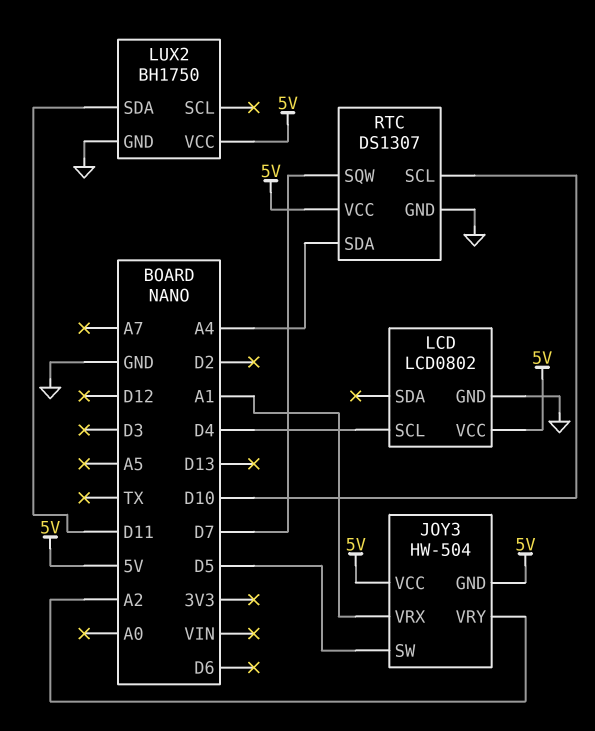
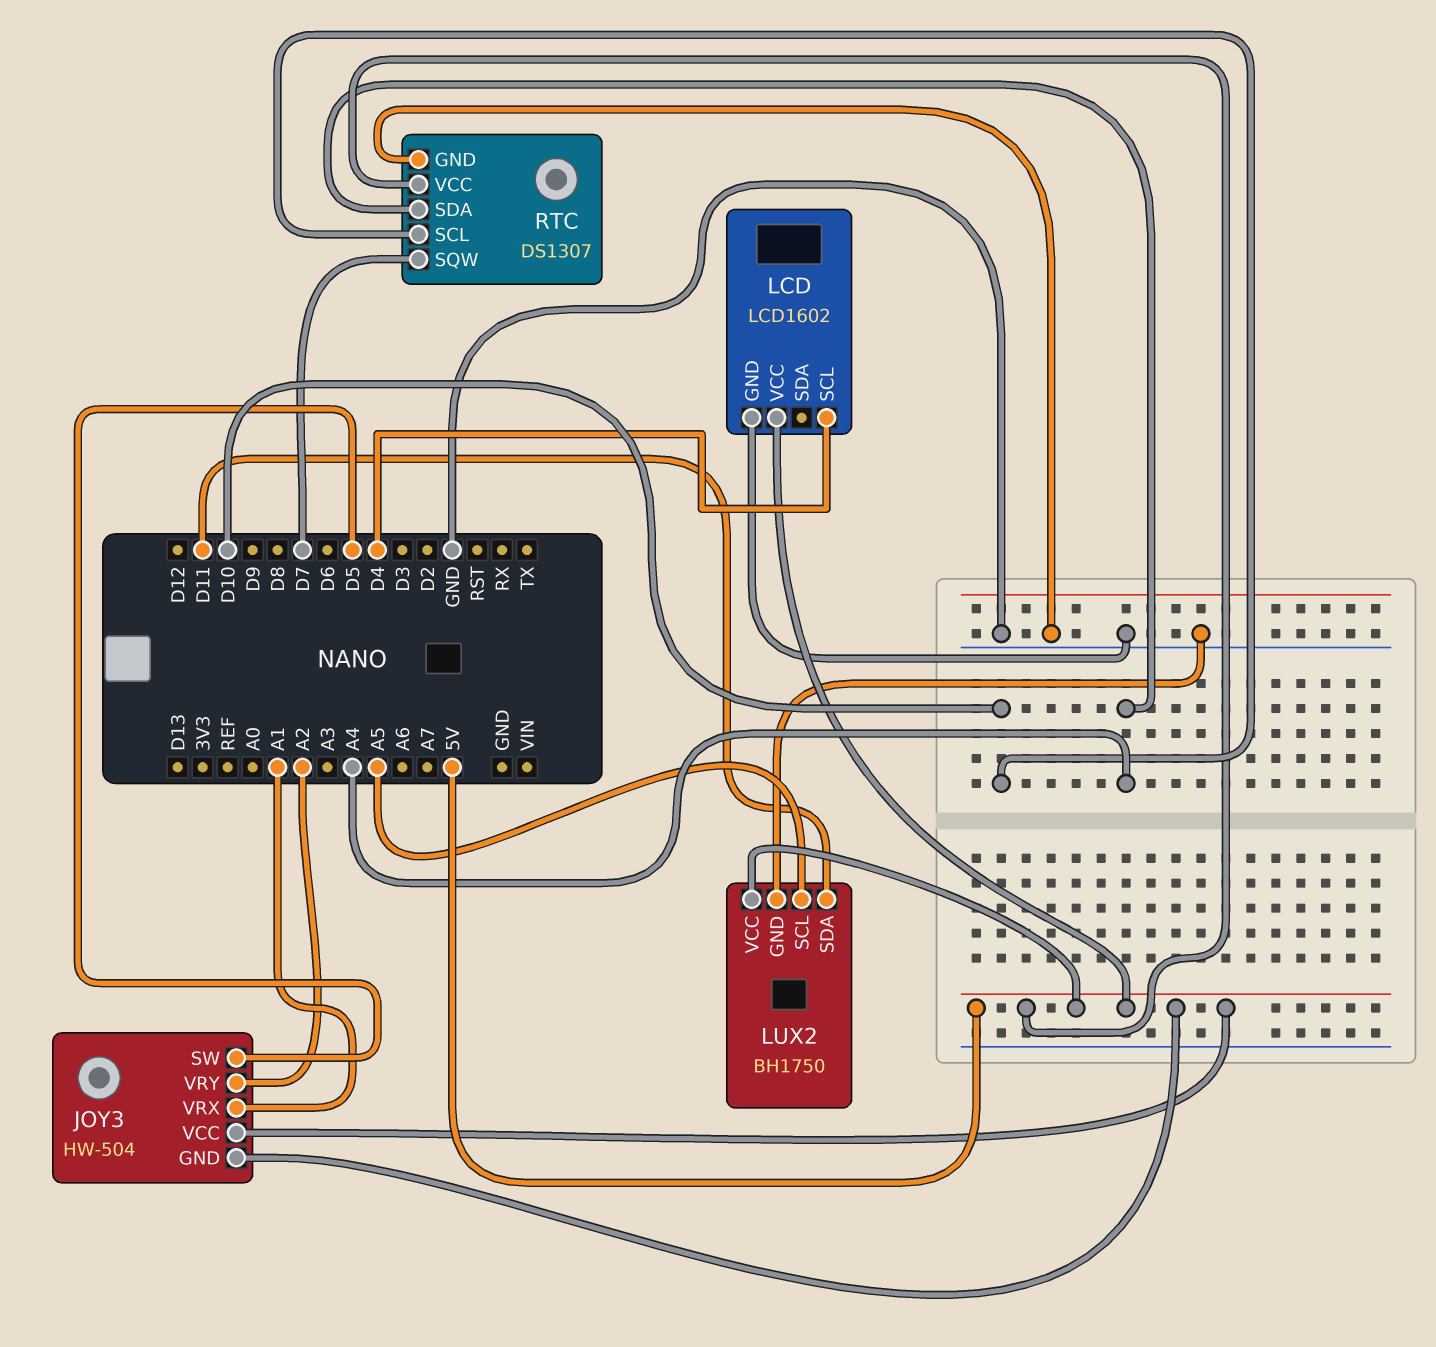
LCD: LCD0802 -> LCD1602
LUX2 pin SCL: none -> A5

